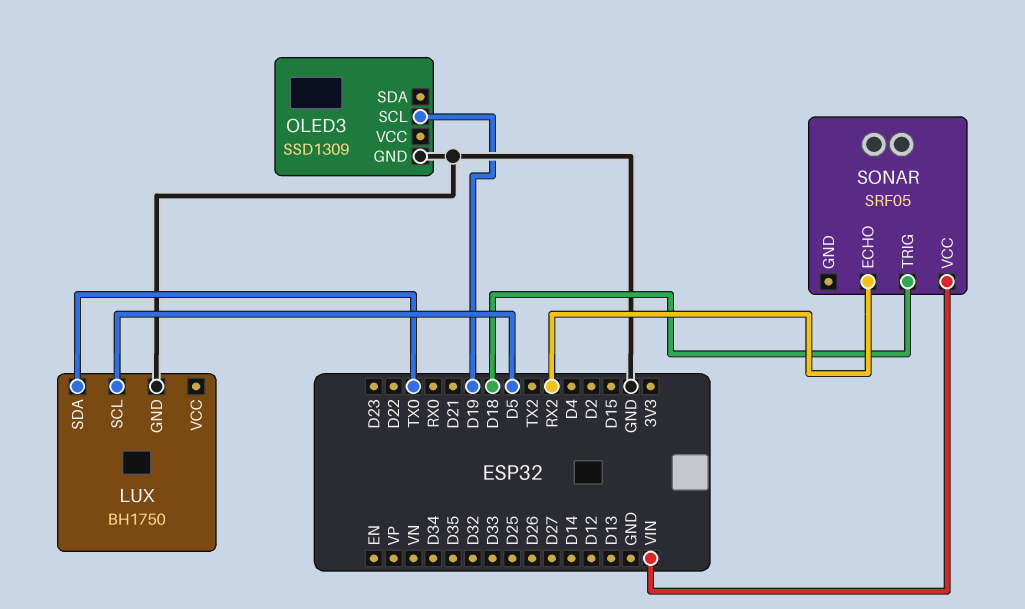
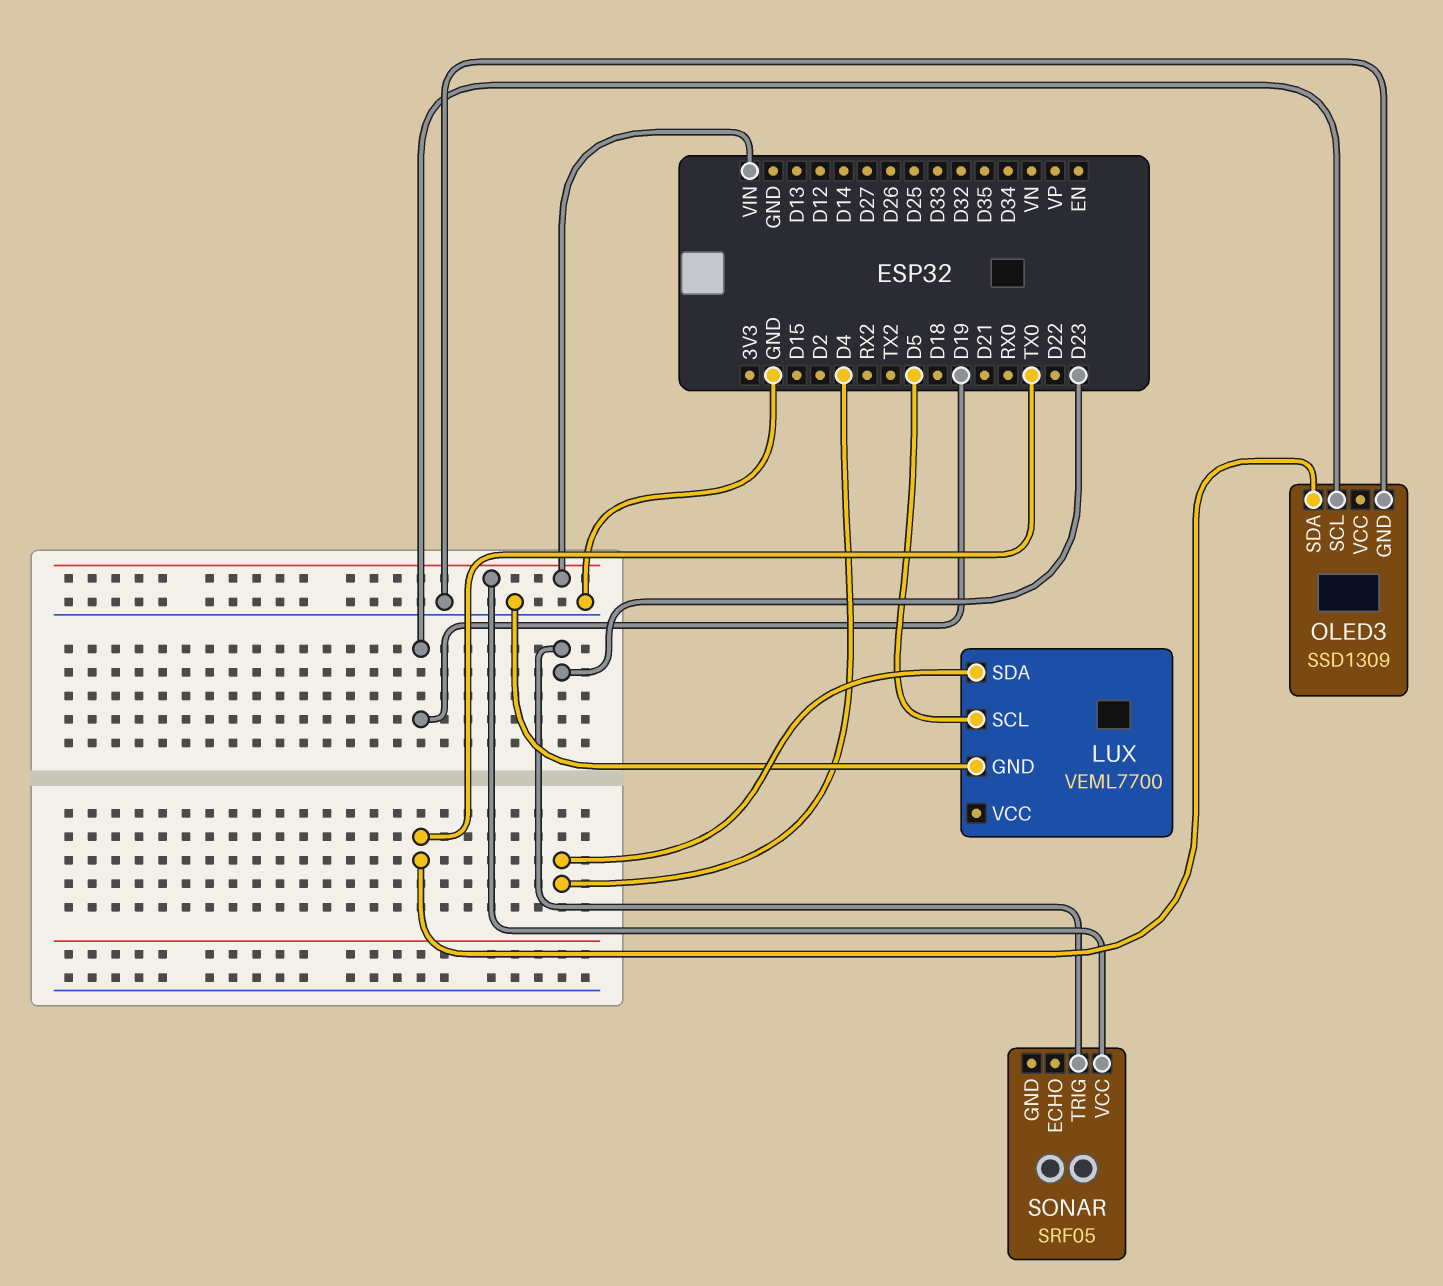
LUX: BH1750 -> VEML7700
LUX pin SDA: TX0 -> D4
OLED3 pin SDA: none -> TX0
SONAR pin ECHO: RX2 -> none
SONAR pin TRIG: D18 -> D23

